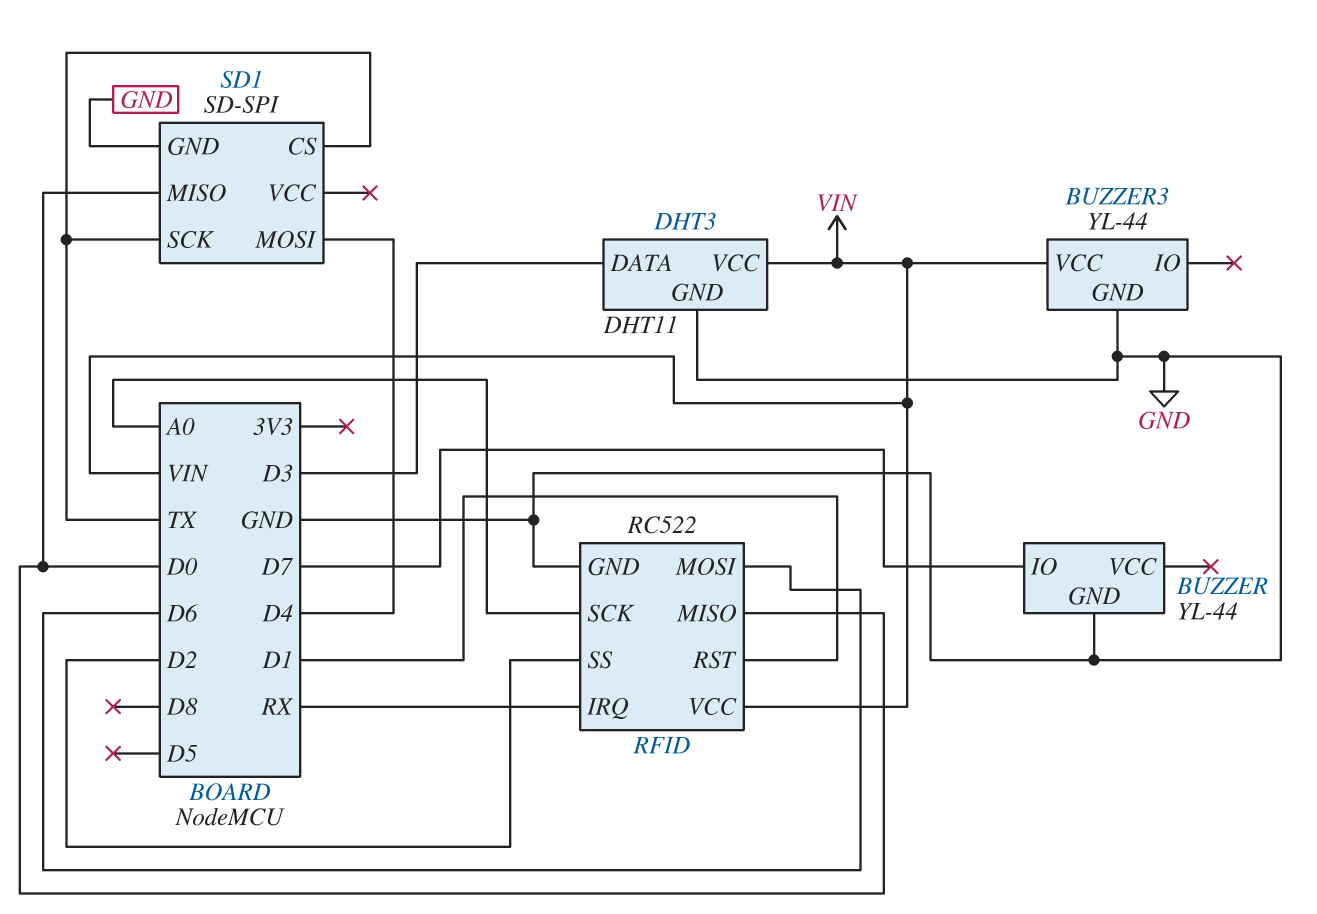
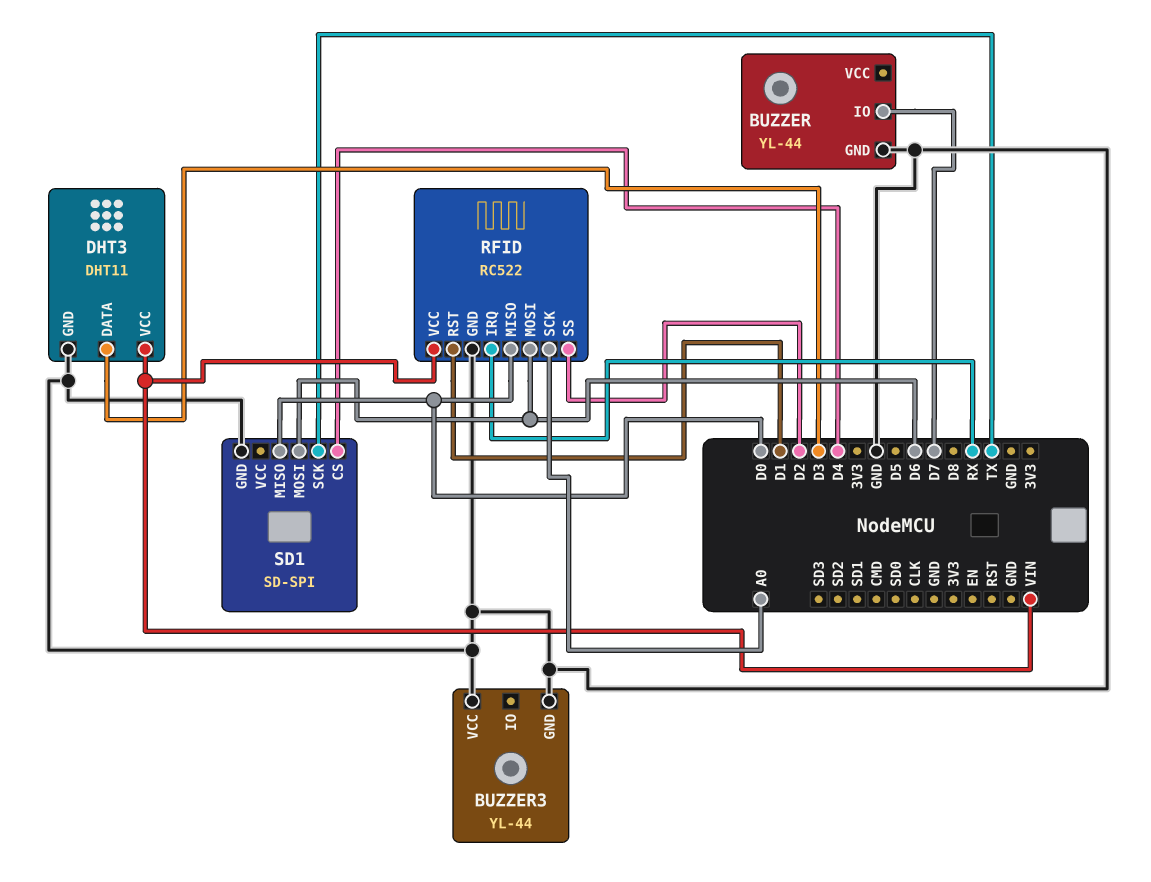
BUZZER3 pin VCC: VIN -> GND
SD1 pin CS: TX -> D4
SD1 pin MOSI: D4 -> D6

